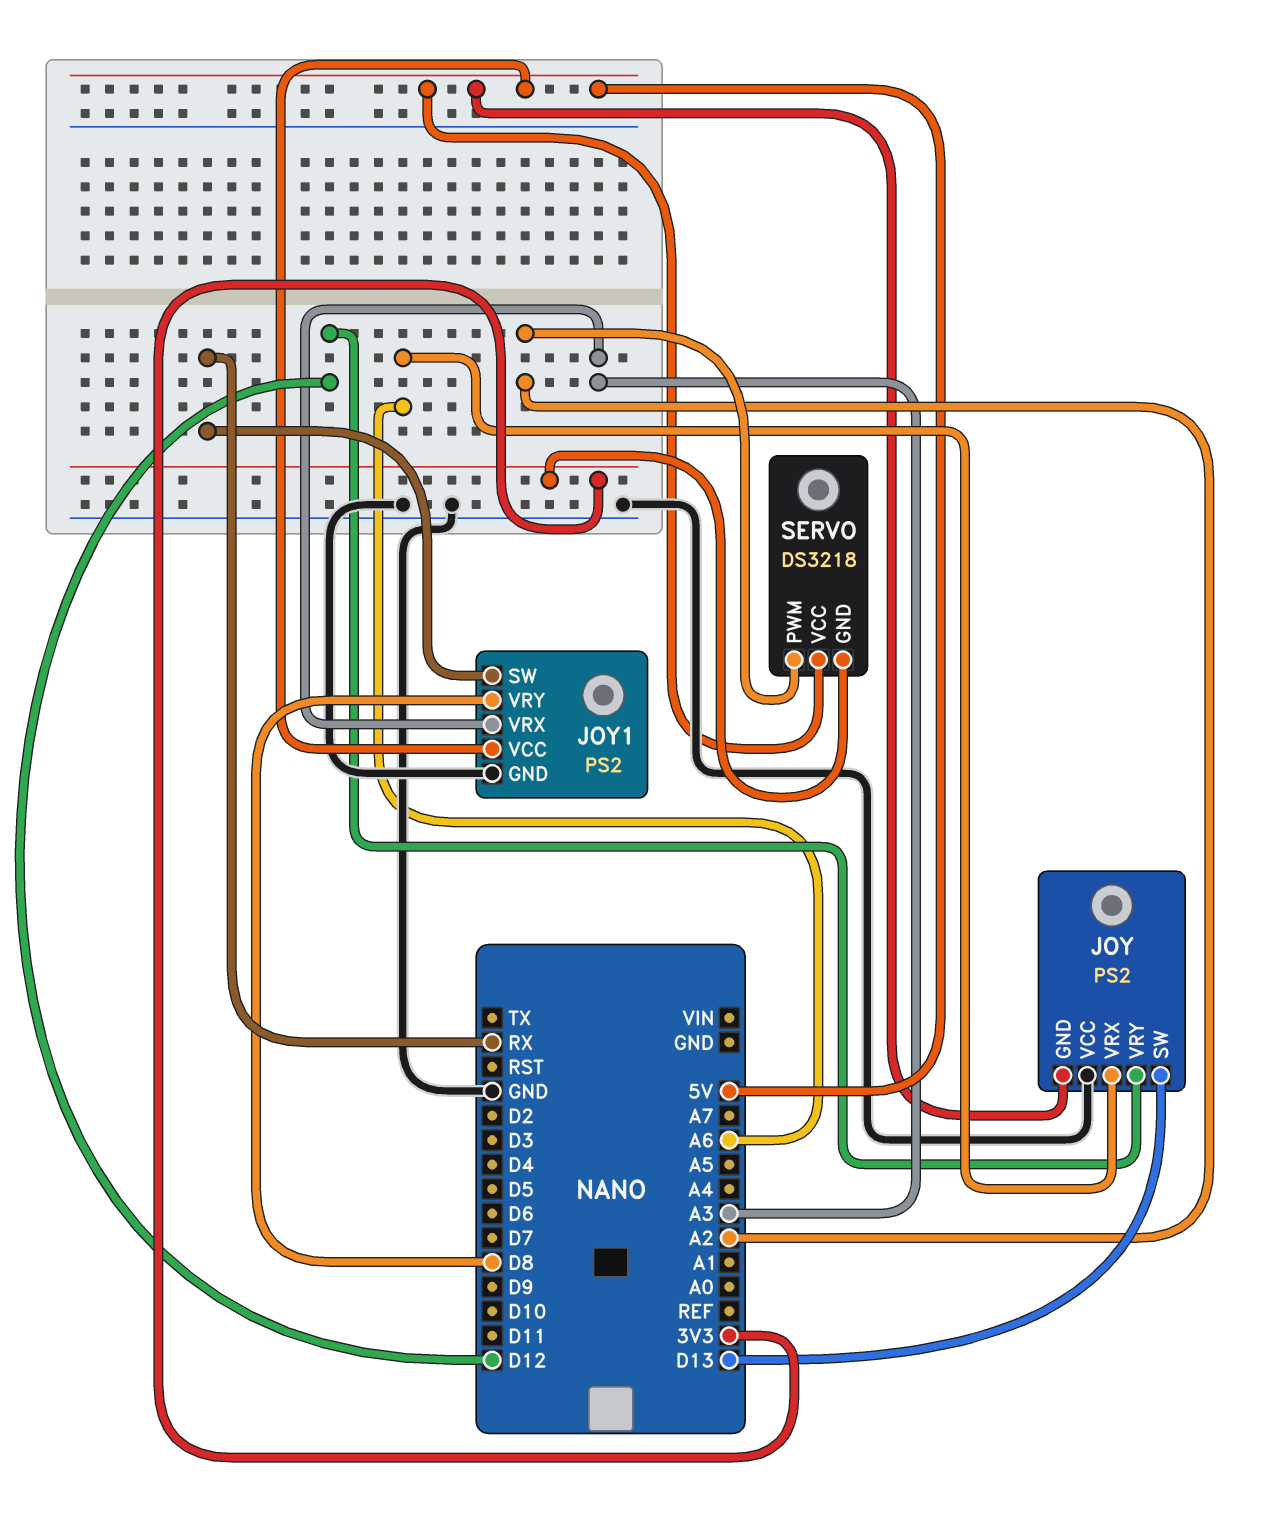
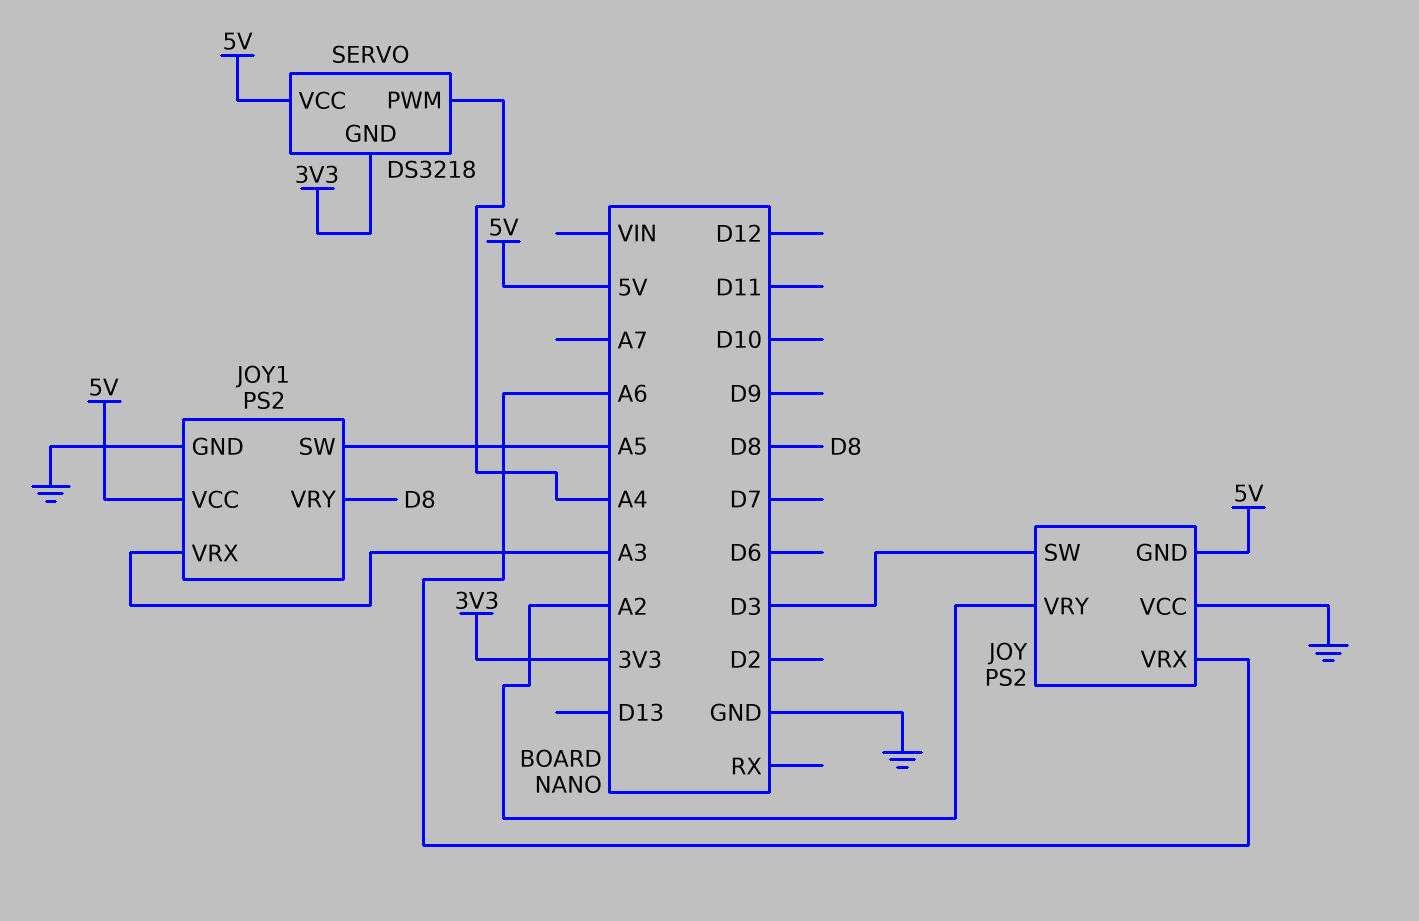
JOY pin SW: D13 -> D3
JOY pin VRY: D12 -> A2
JOY1 pin SW: RX -> A5
SERVO pin PWM: A2 -> A4

